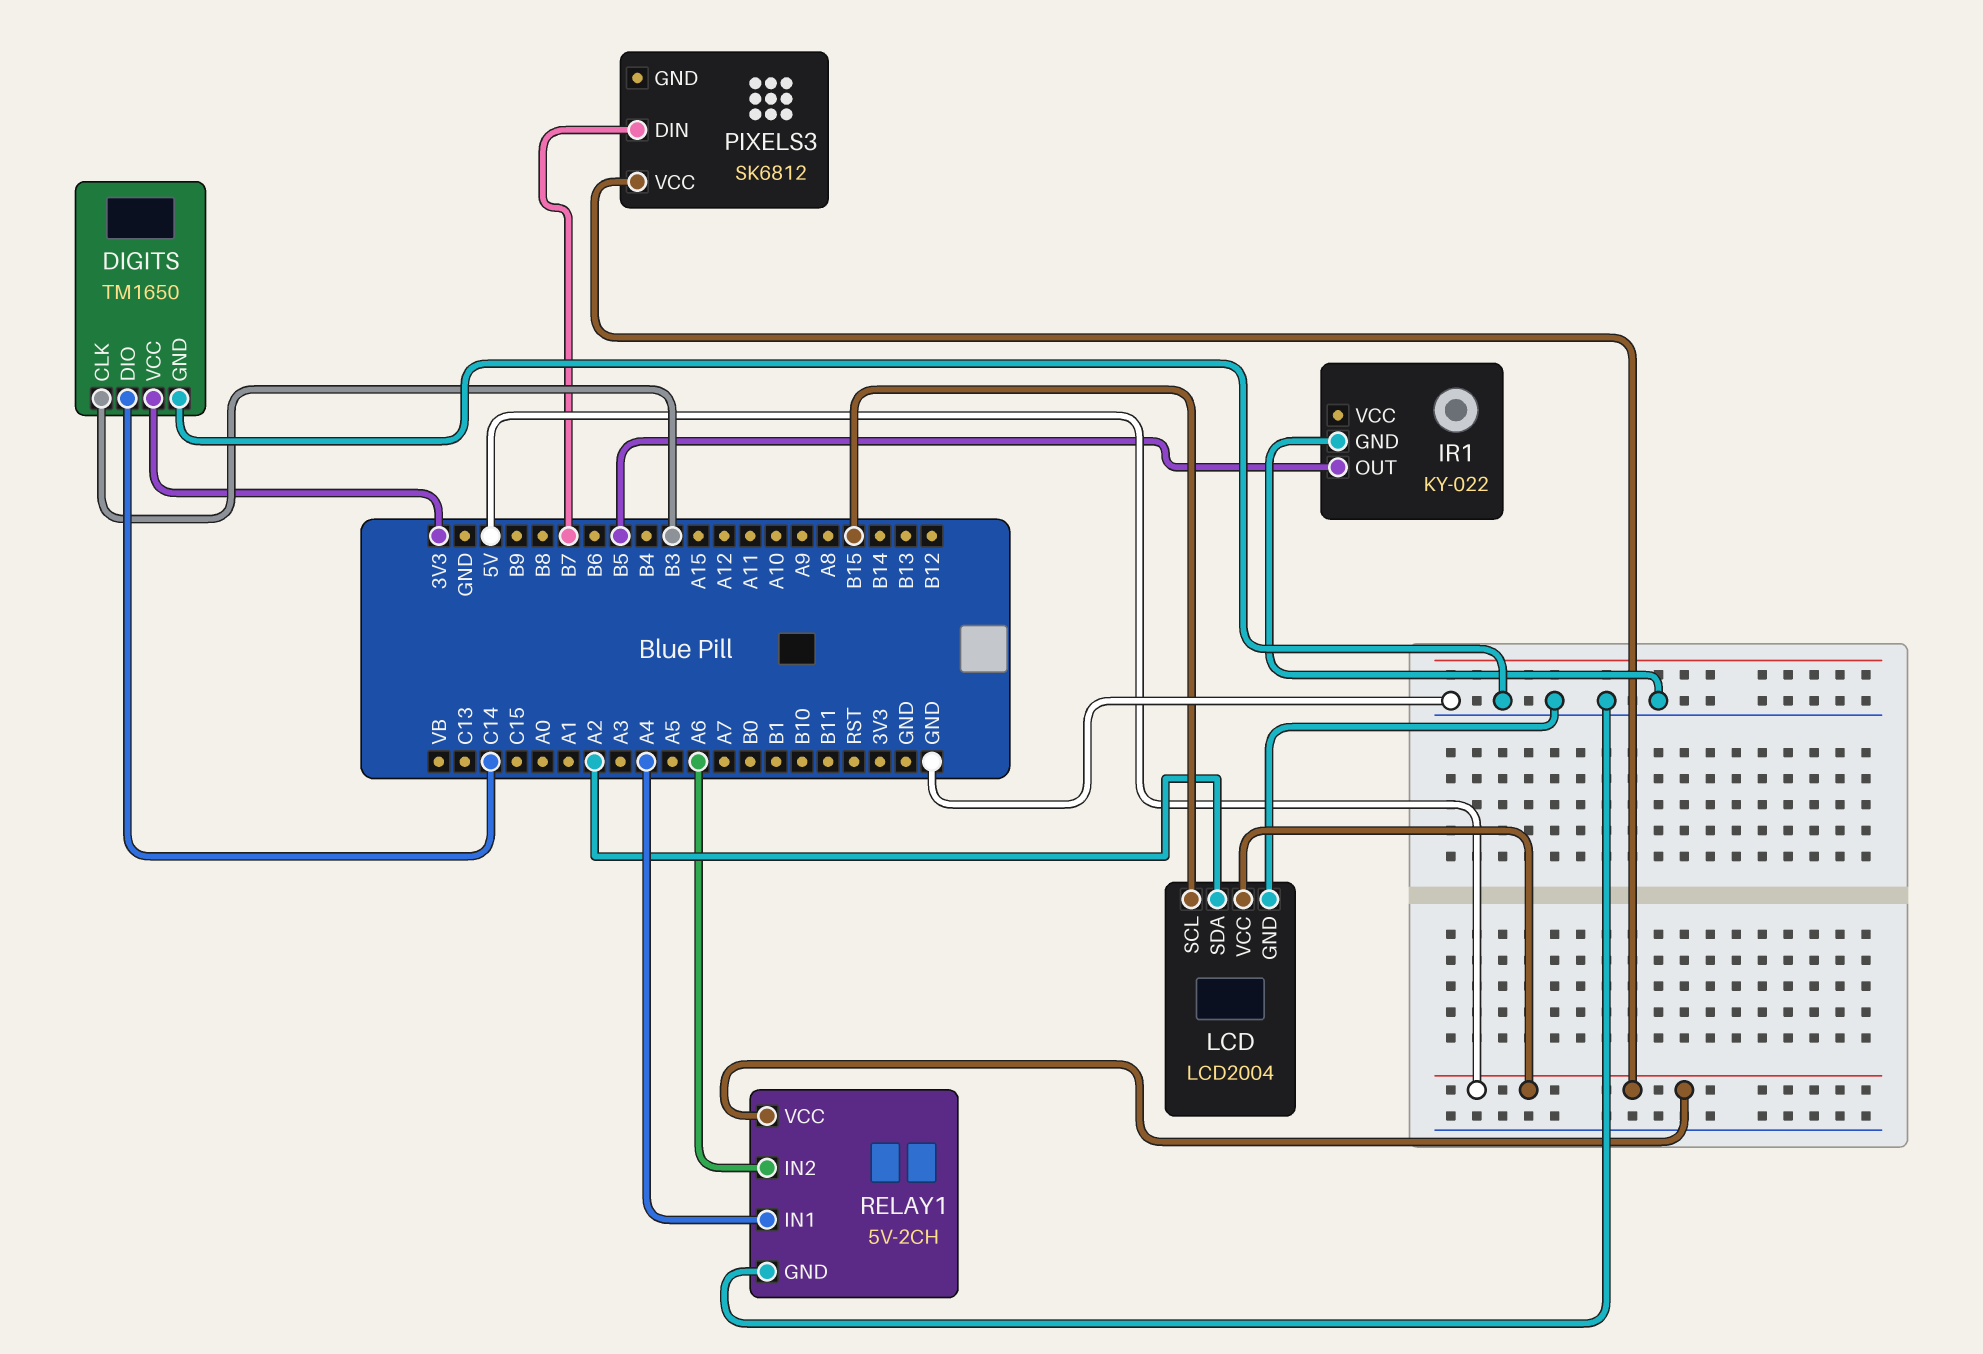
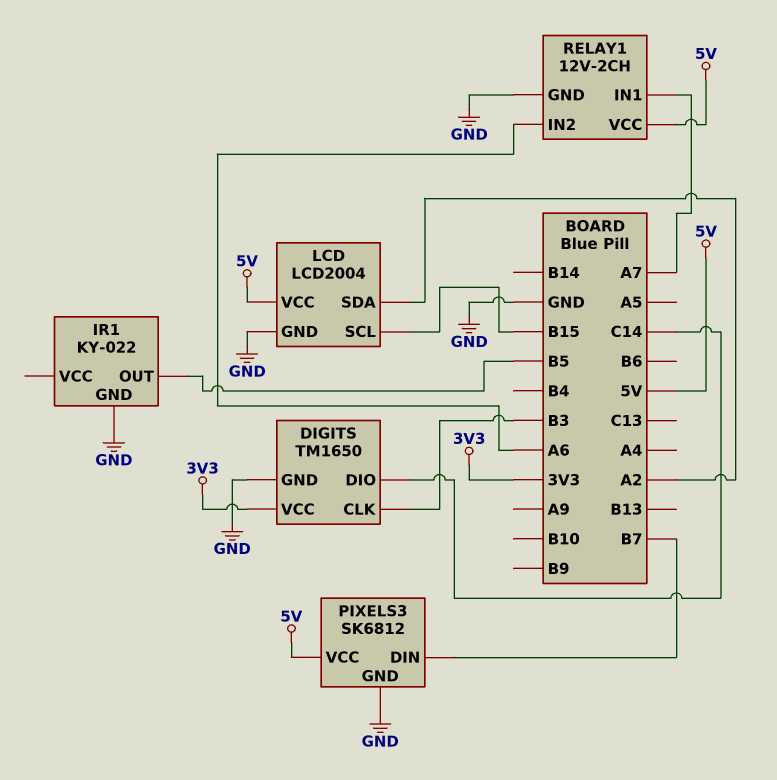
PIXELS3 pin GND: none -> GND
RELAY1: 5V-2CH -> 12V-2CH
RELAY1 pin IN1: A4 -> A7

